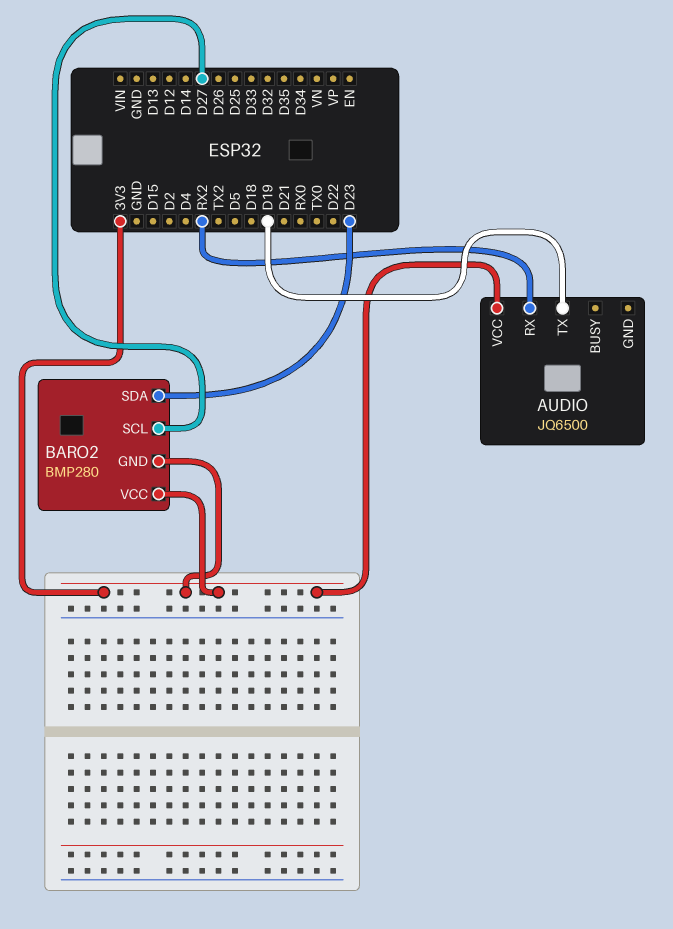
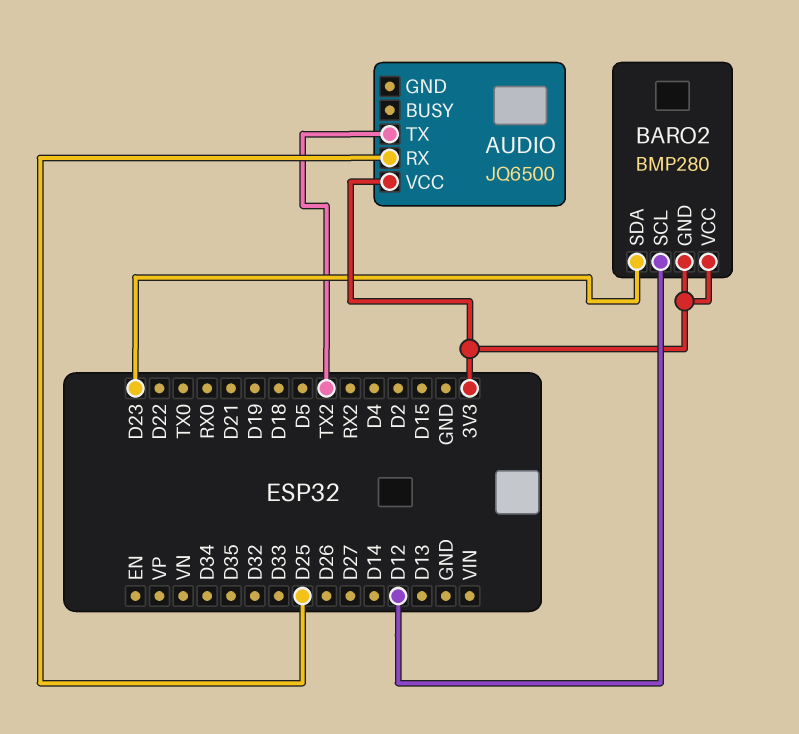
AUDIO pin RX: RX2 -> D25
AUDIO pin TX: D19 -> TX2
BARO2 pin SCL: D27 -> D12

